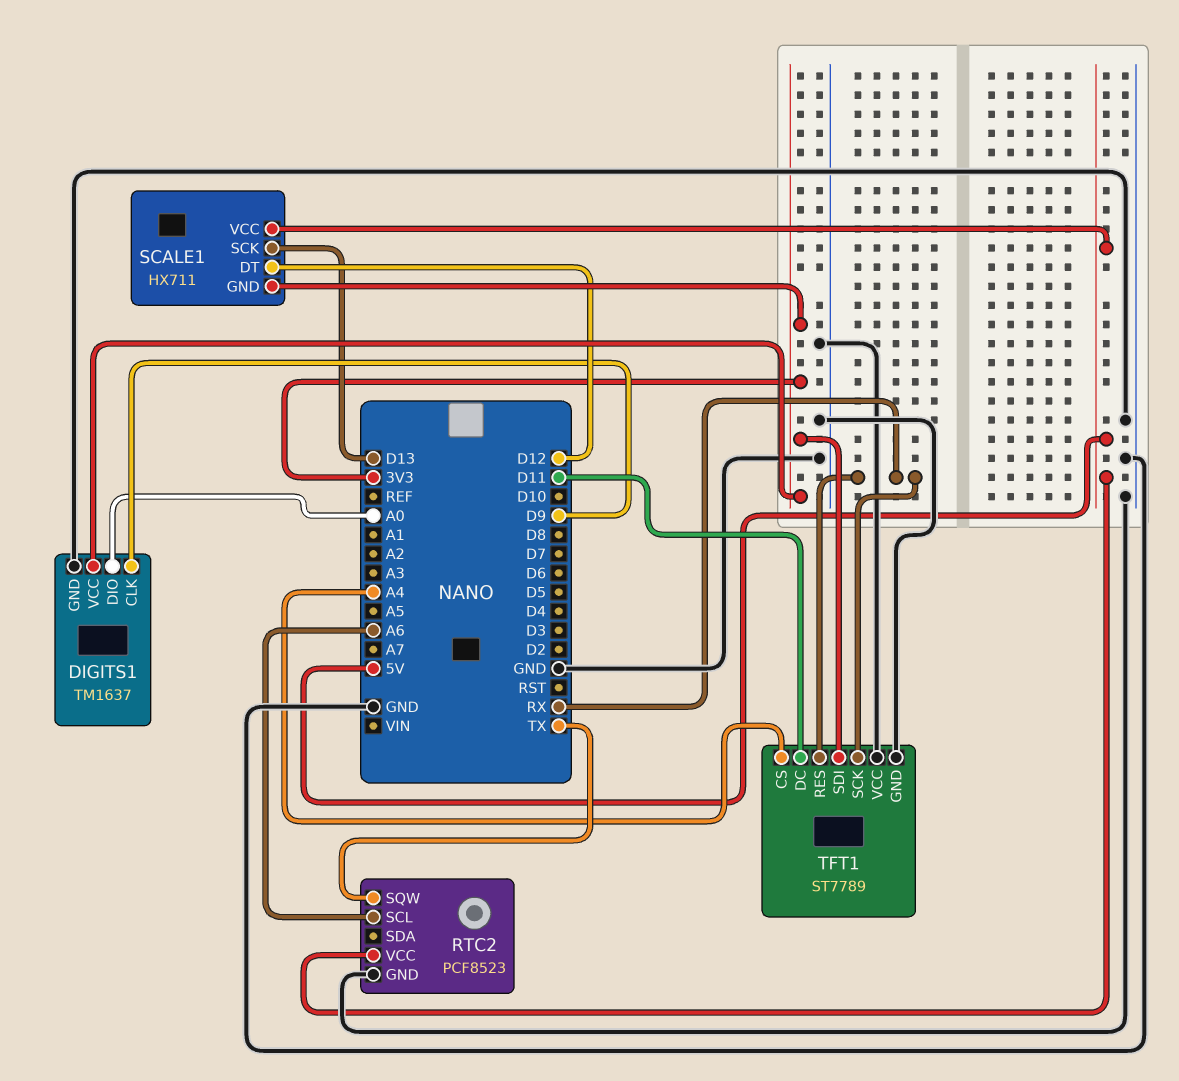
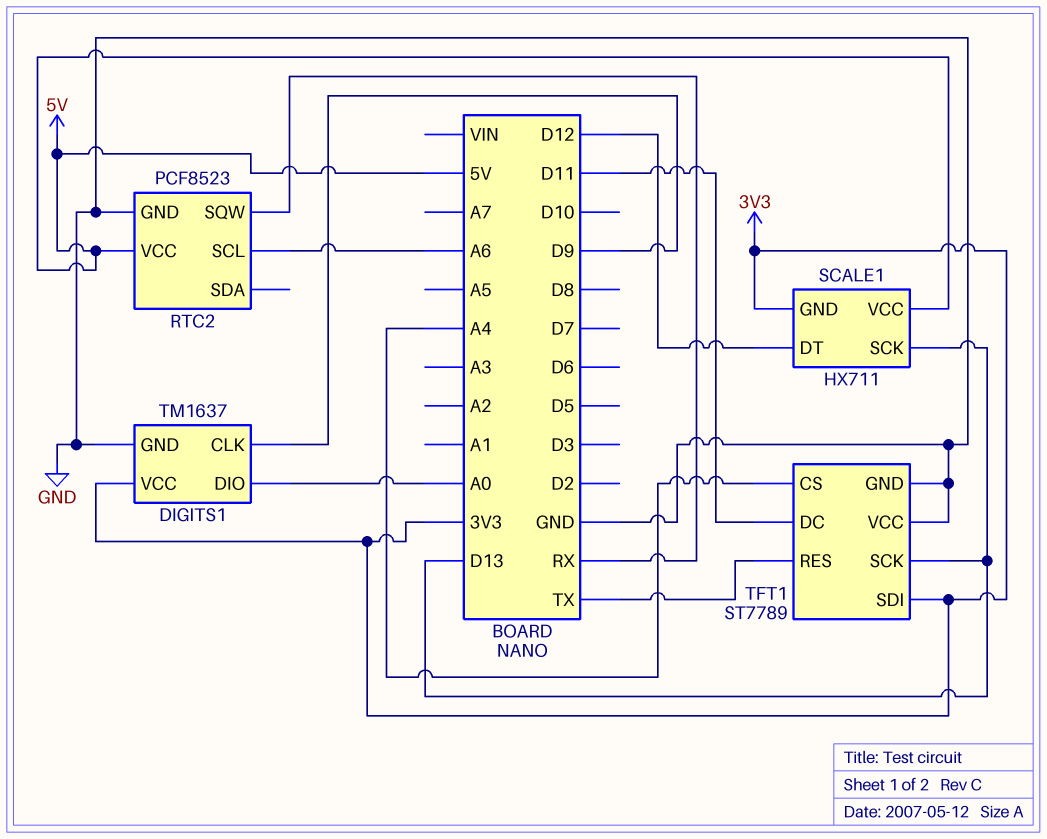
RTC2 pin SQW: TX -> RX
TFT1 pin RES: RX -> TX
TFT1 pin SCK: RX -> D13

